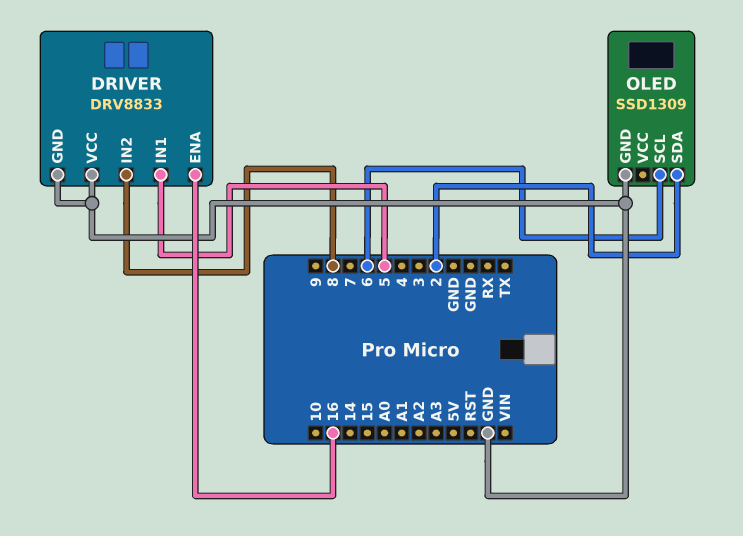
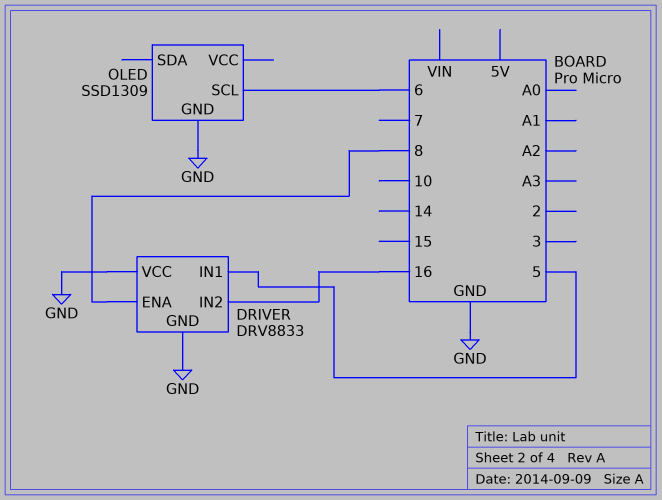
DRIVER pin ENA: 16 -> 8
DRIVER pin IN2: 8 -> 16
OLED pin SDA: 2 -> none

